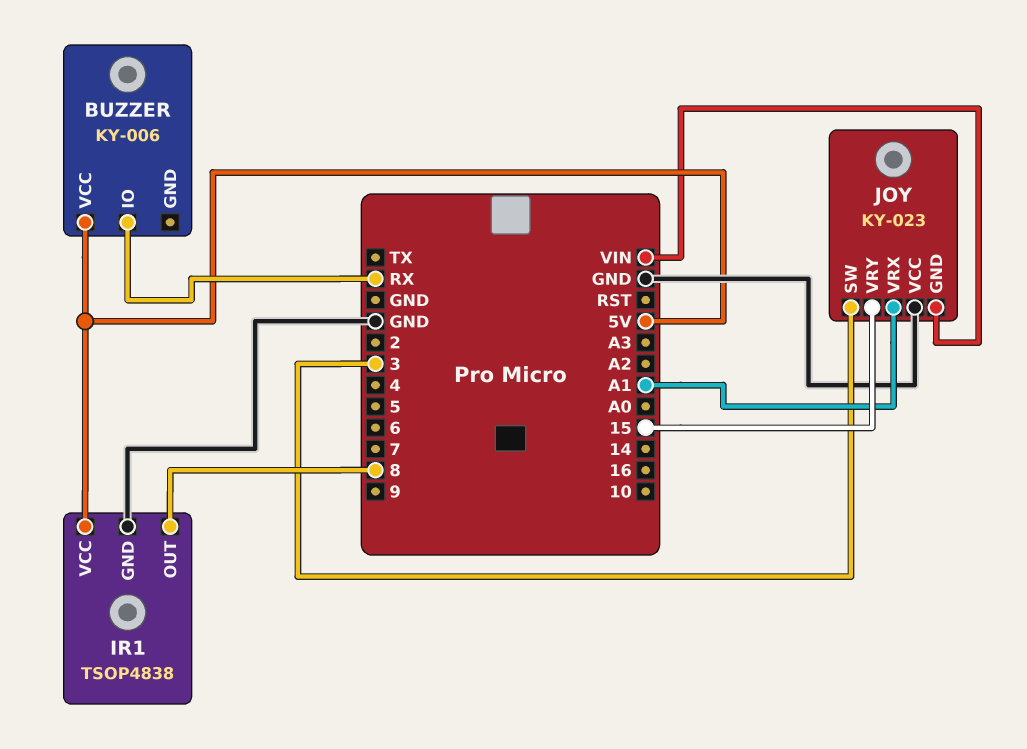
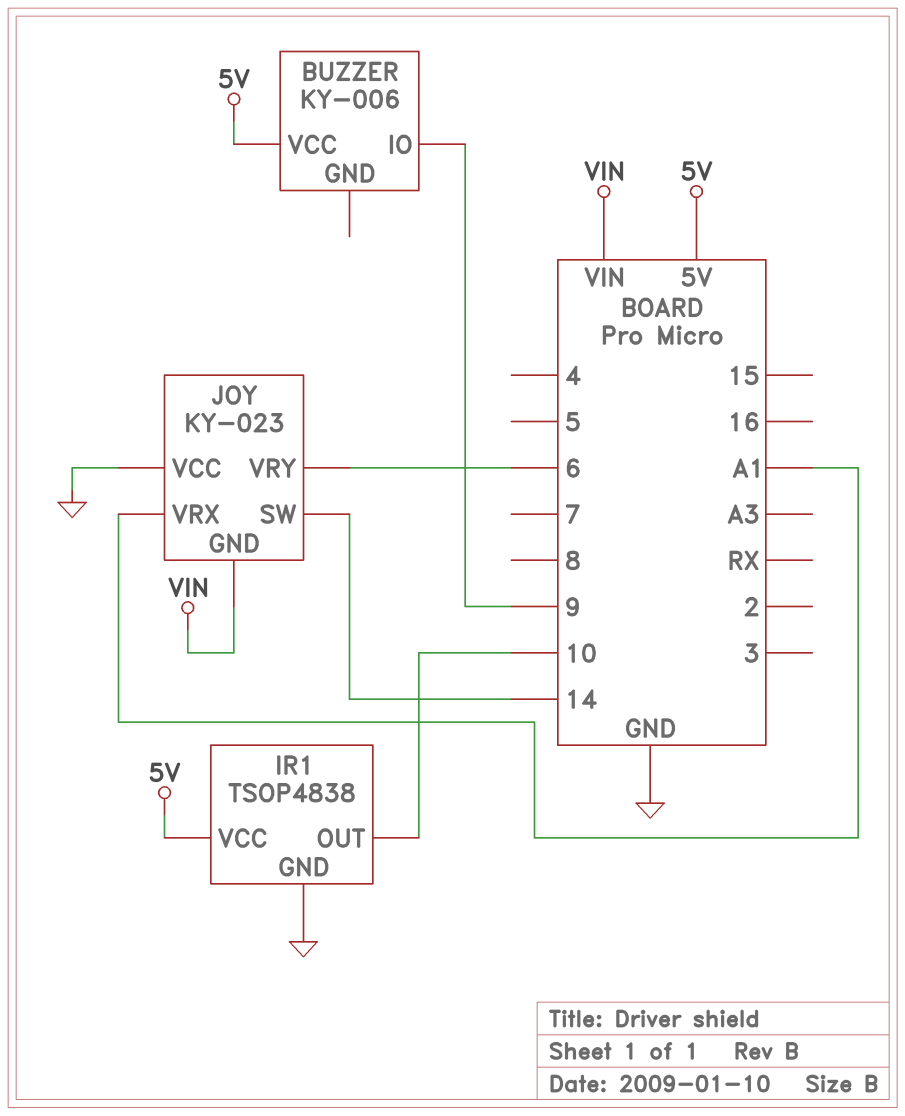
BUZZER pin IO: RX -> 9
IR1 pin OUT: 8 -> 10
JOY pin SW: 3 -> 14
JOY pin VRY: 15 -> 6

